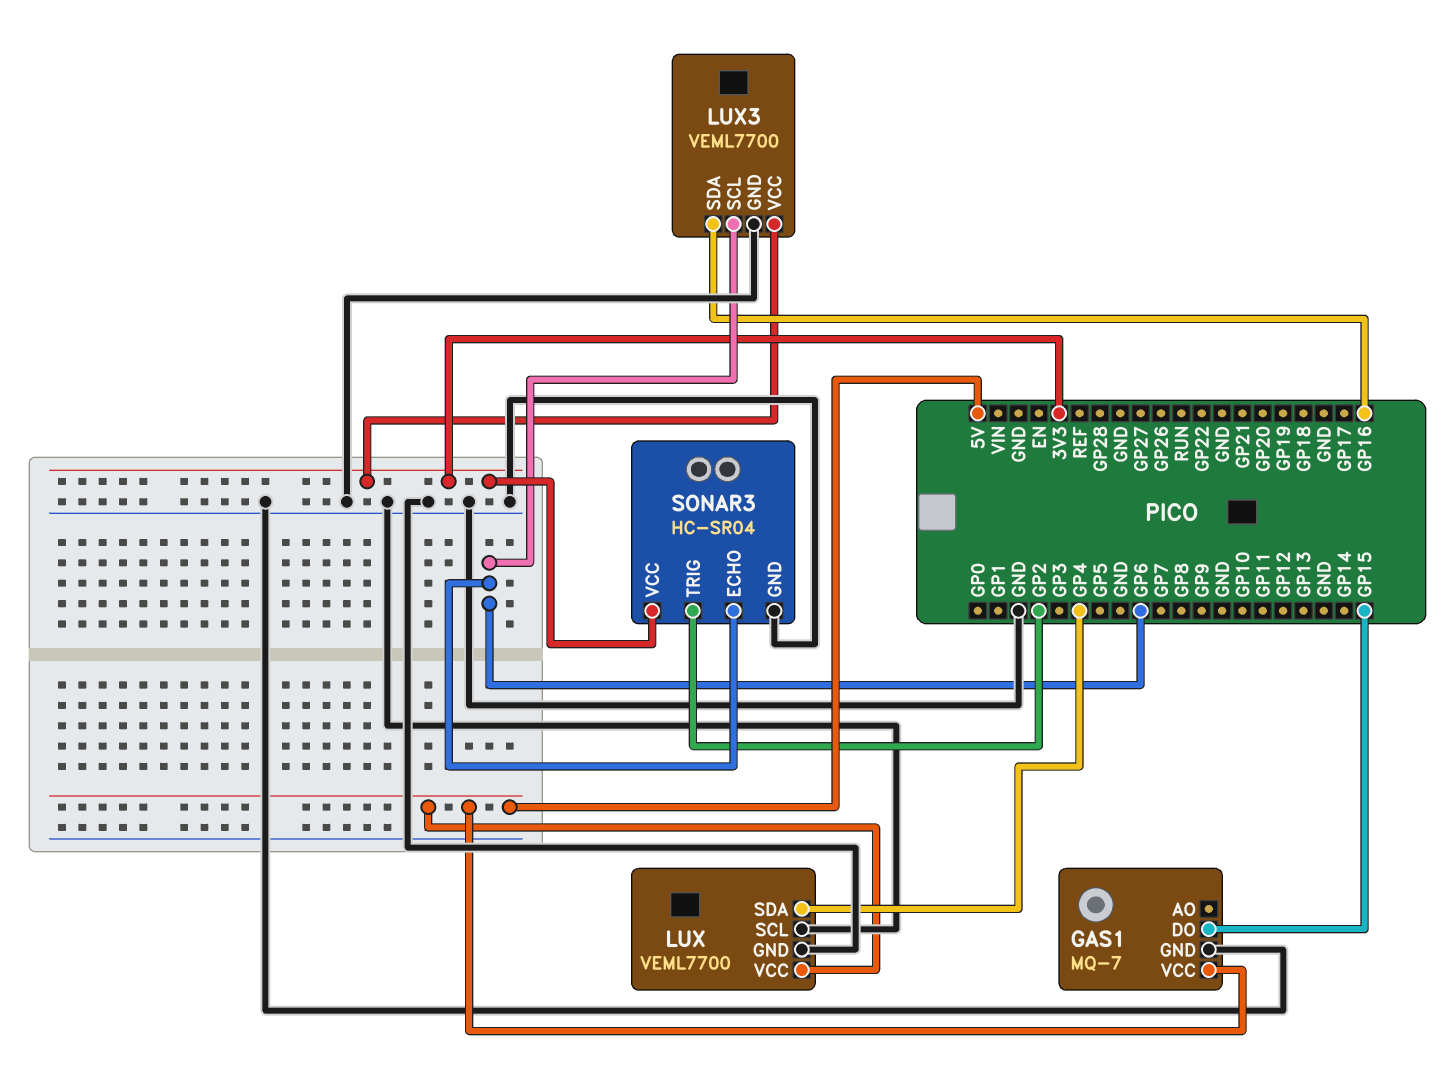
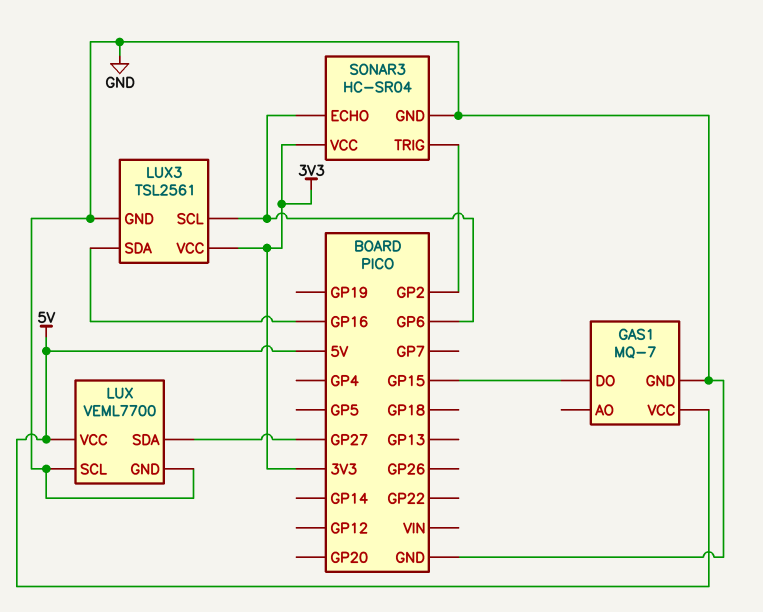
LUX pin SDA: GP4 -> GP27
LUX3: VEML7700 -> TSL2561

